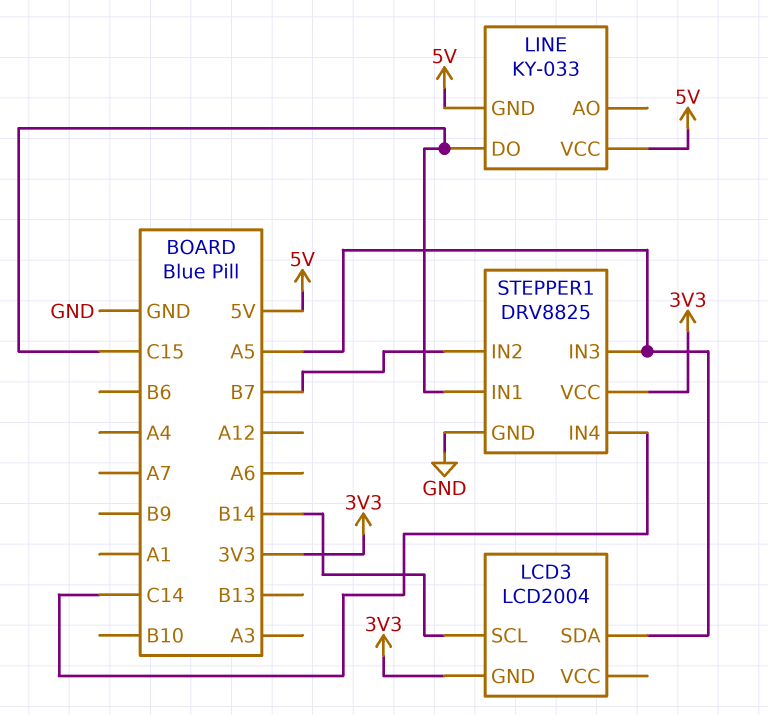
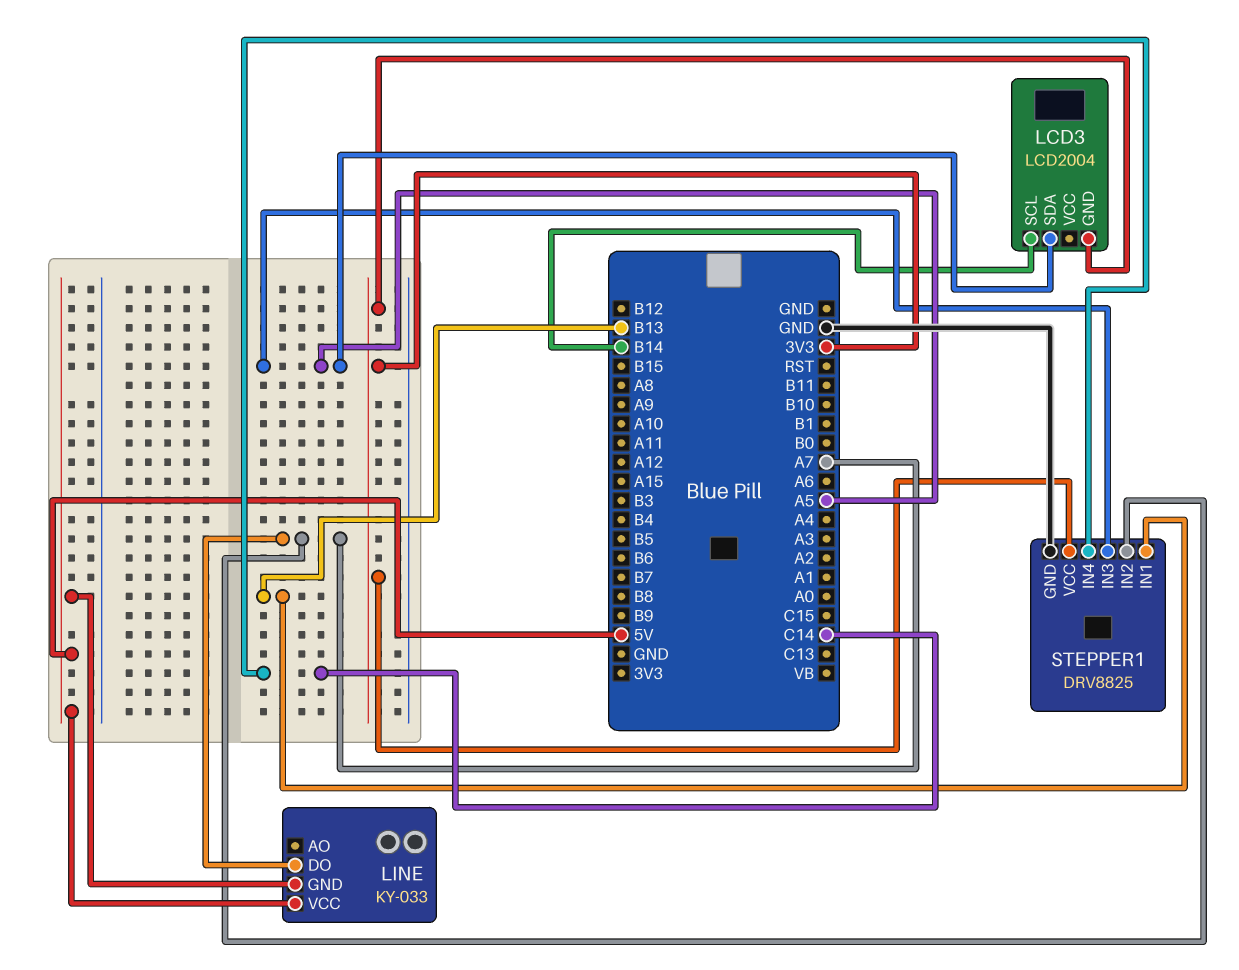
LINE pin DO: C15 -> A7
STEPPER1 pin IN1: C15 -> B13
STEPPER1 pin IN2: B7 -> A7

